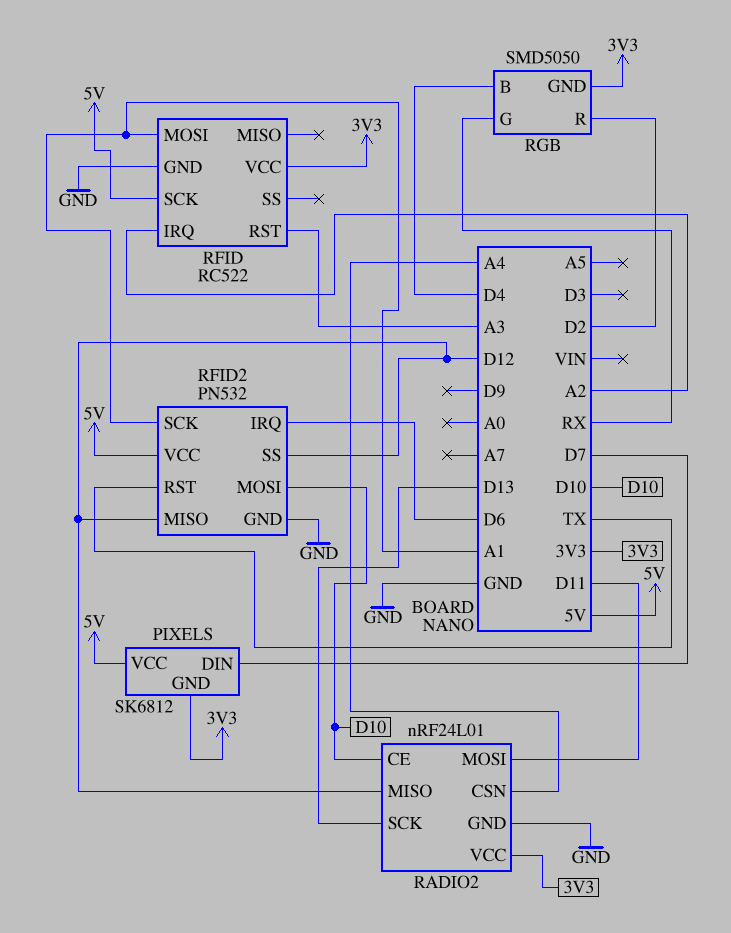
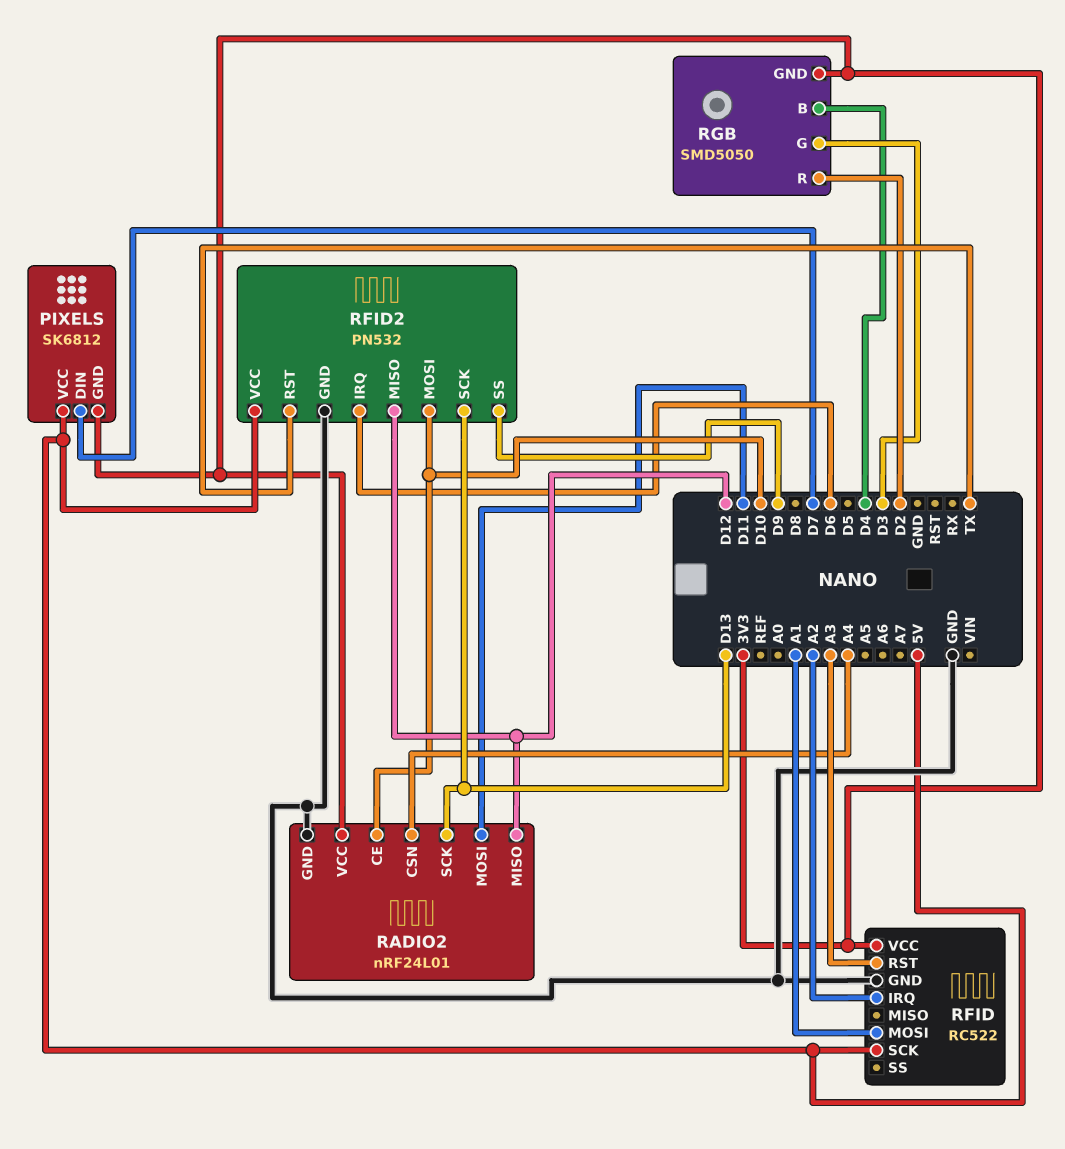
RFID2 pin SCK: A1 -> D13
RFID2 pin SS: D12 -> D9
RGB pin G: RX -> D3

